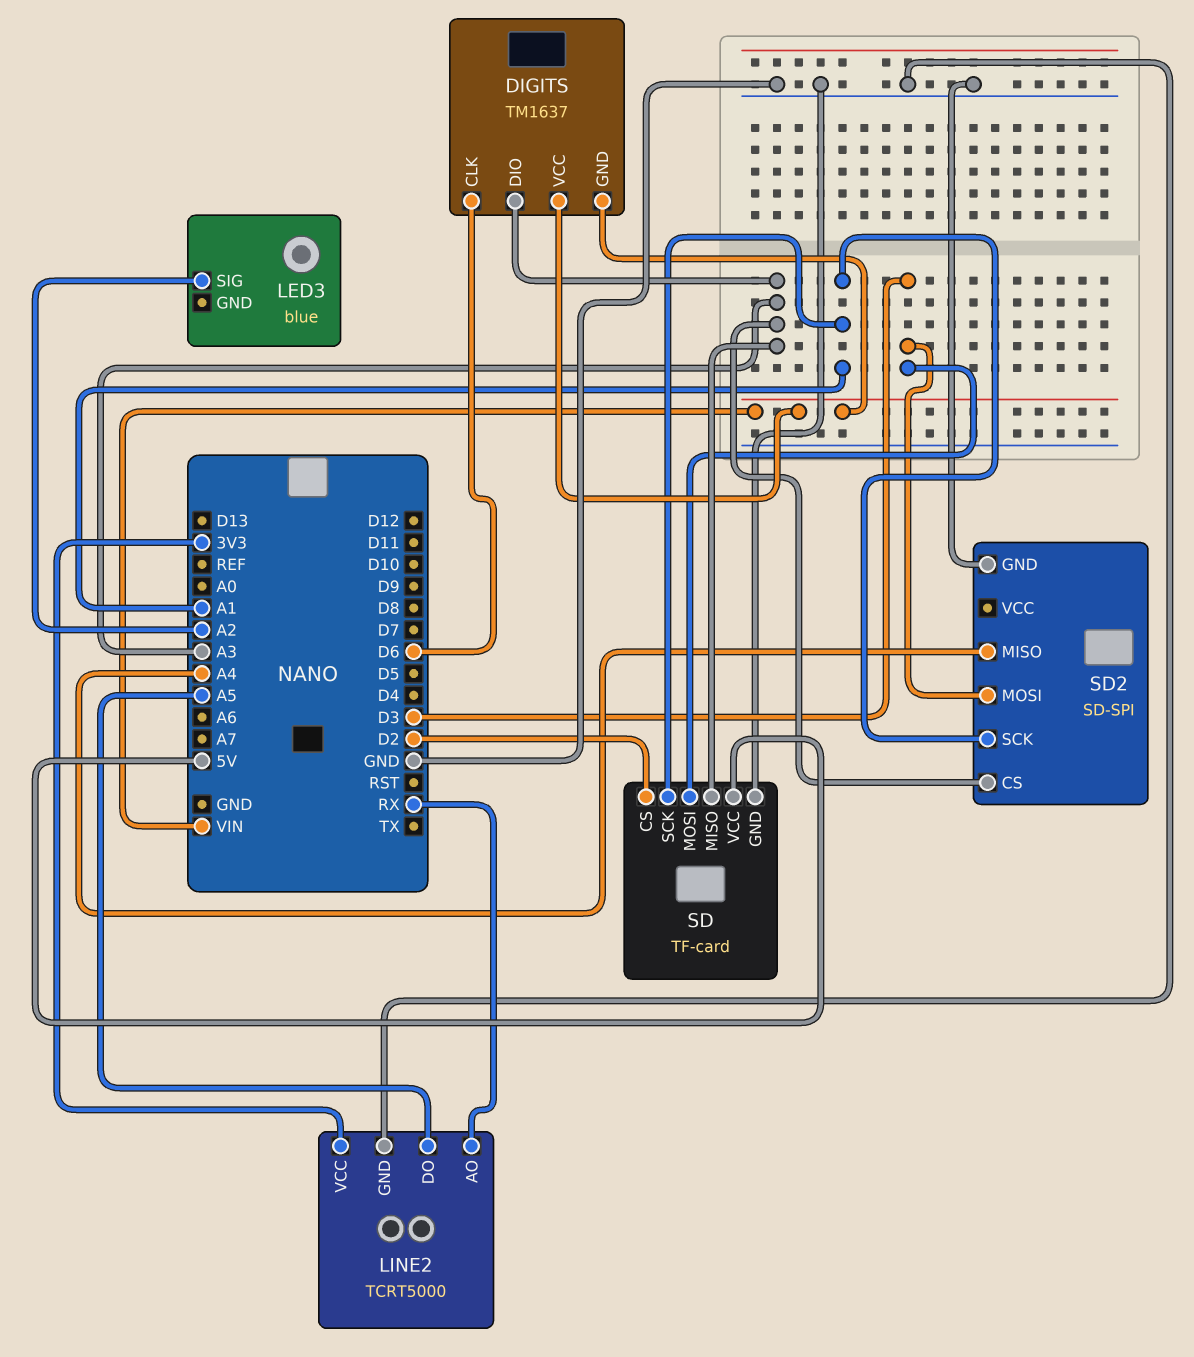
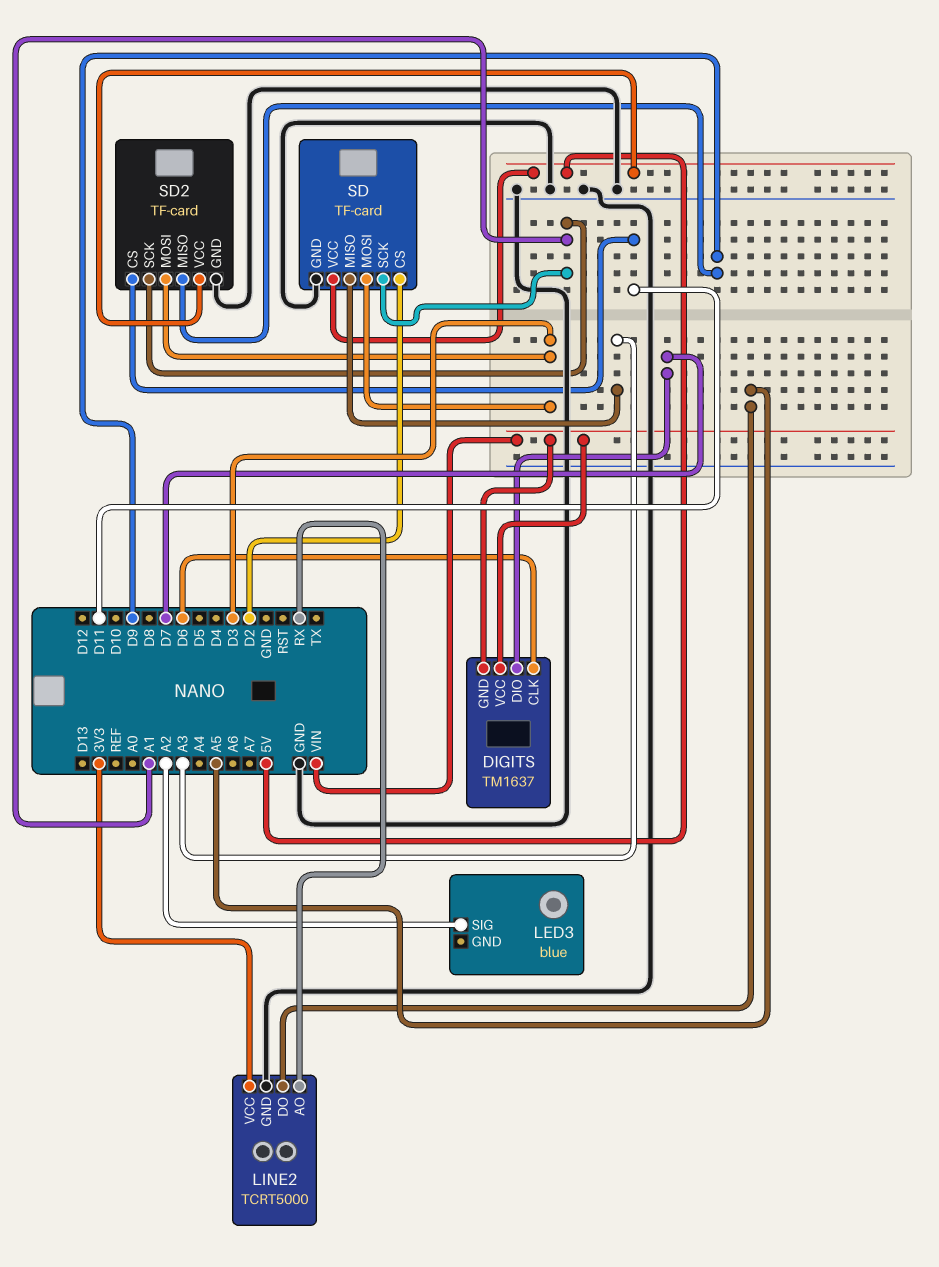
DIGITS pin DIO: A3 -> D7
SD2: SD-SPI -> TF-card
SD2 pin CS: A3 -> D11
SD2 pin MISO: A4 -> D9
SD2 pin VCC: none -> 5V

